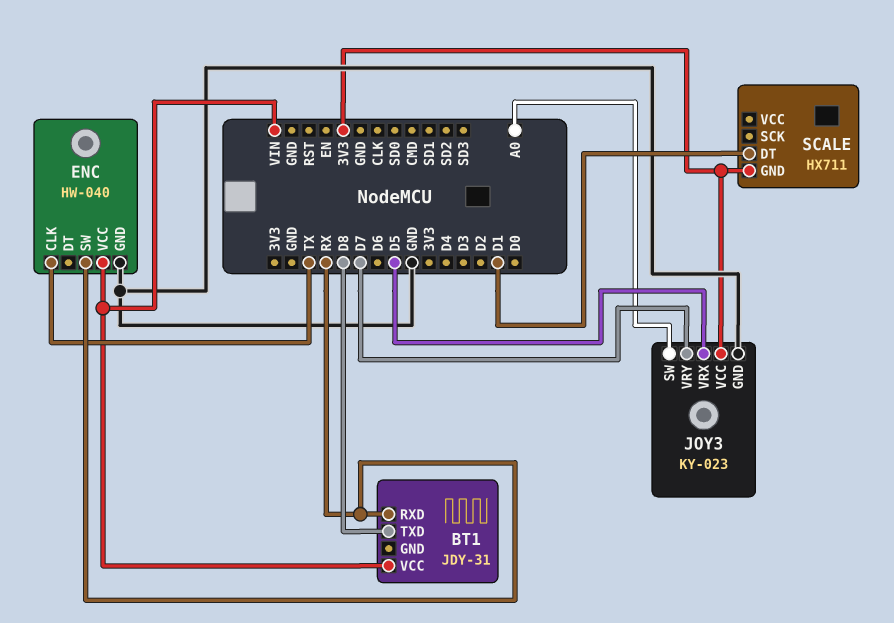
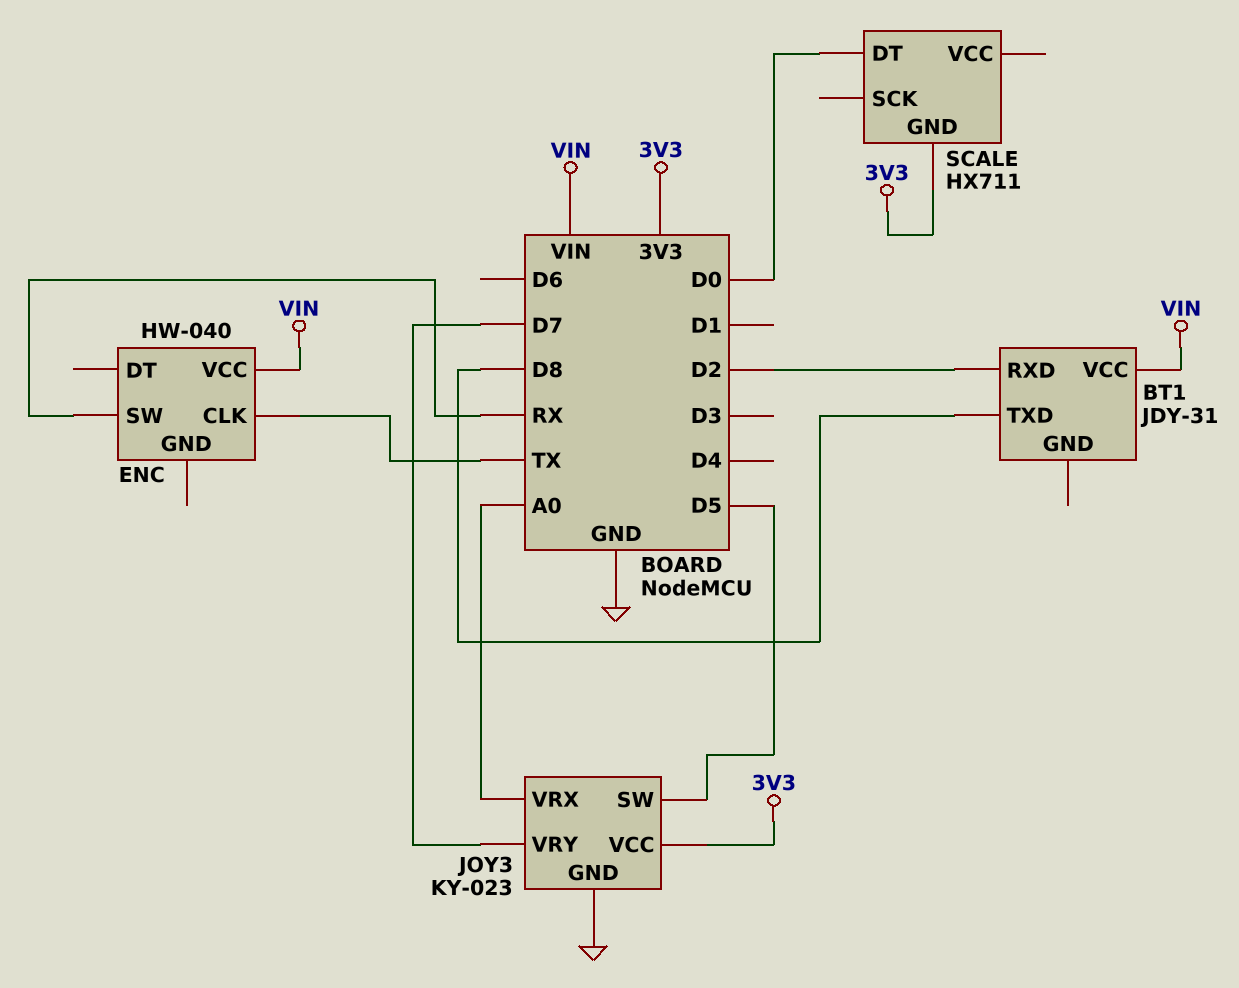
BT1 pin RXD: RX -> D2
ENC pin GND: GND -> none
JOY3 pin SW: A0 -> D5
JOY3 pin VRX: D5 -> A0
SCALE pin DT: D1 -> D0

